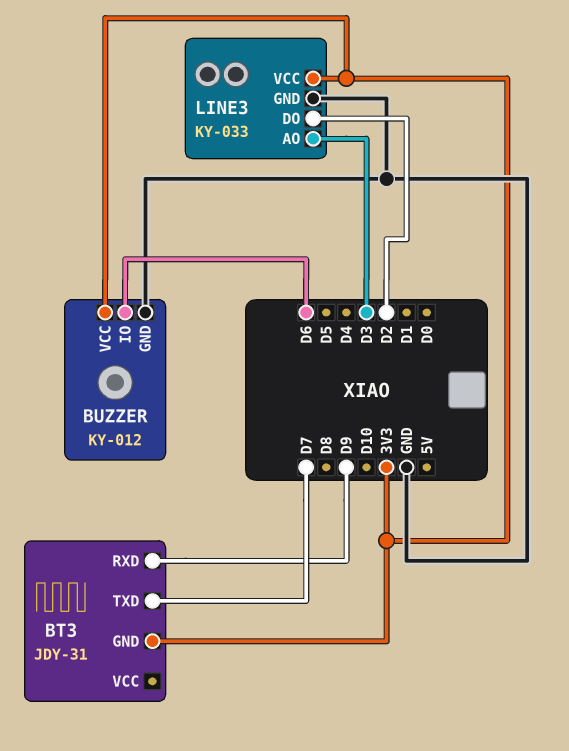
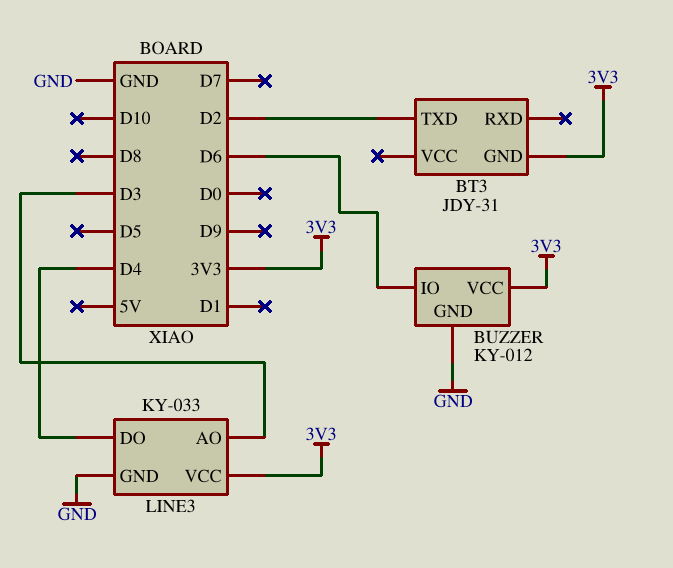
BT3 pin RXD: D9 -> none
BT3 pin TXD: D7 -> D2
LINE3 pin DO: D2 -> D4

